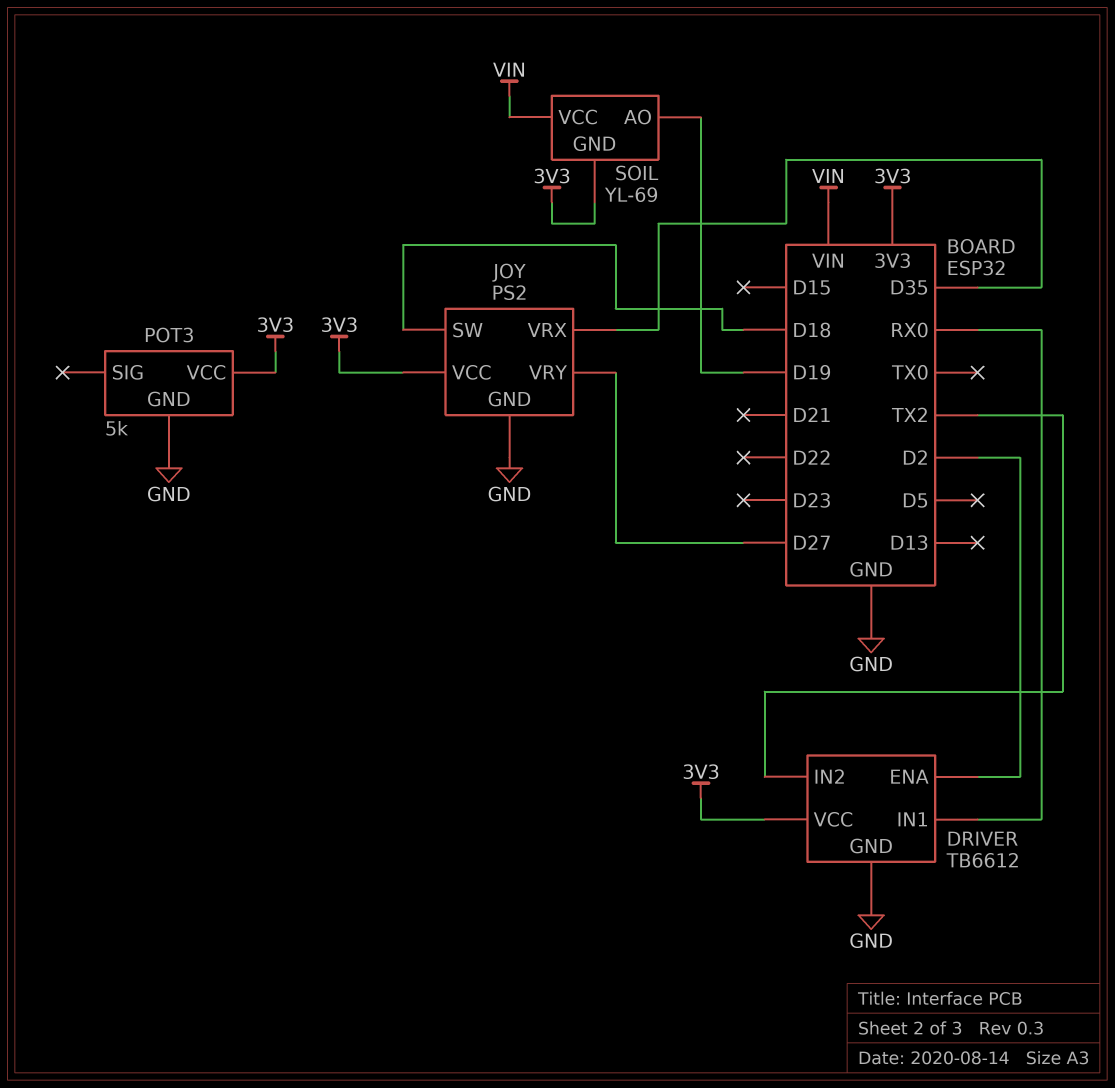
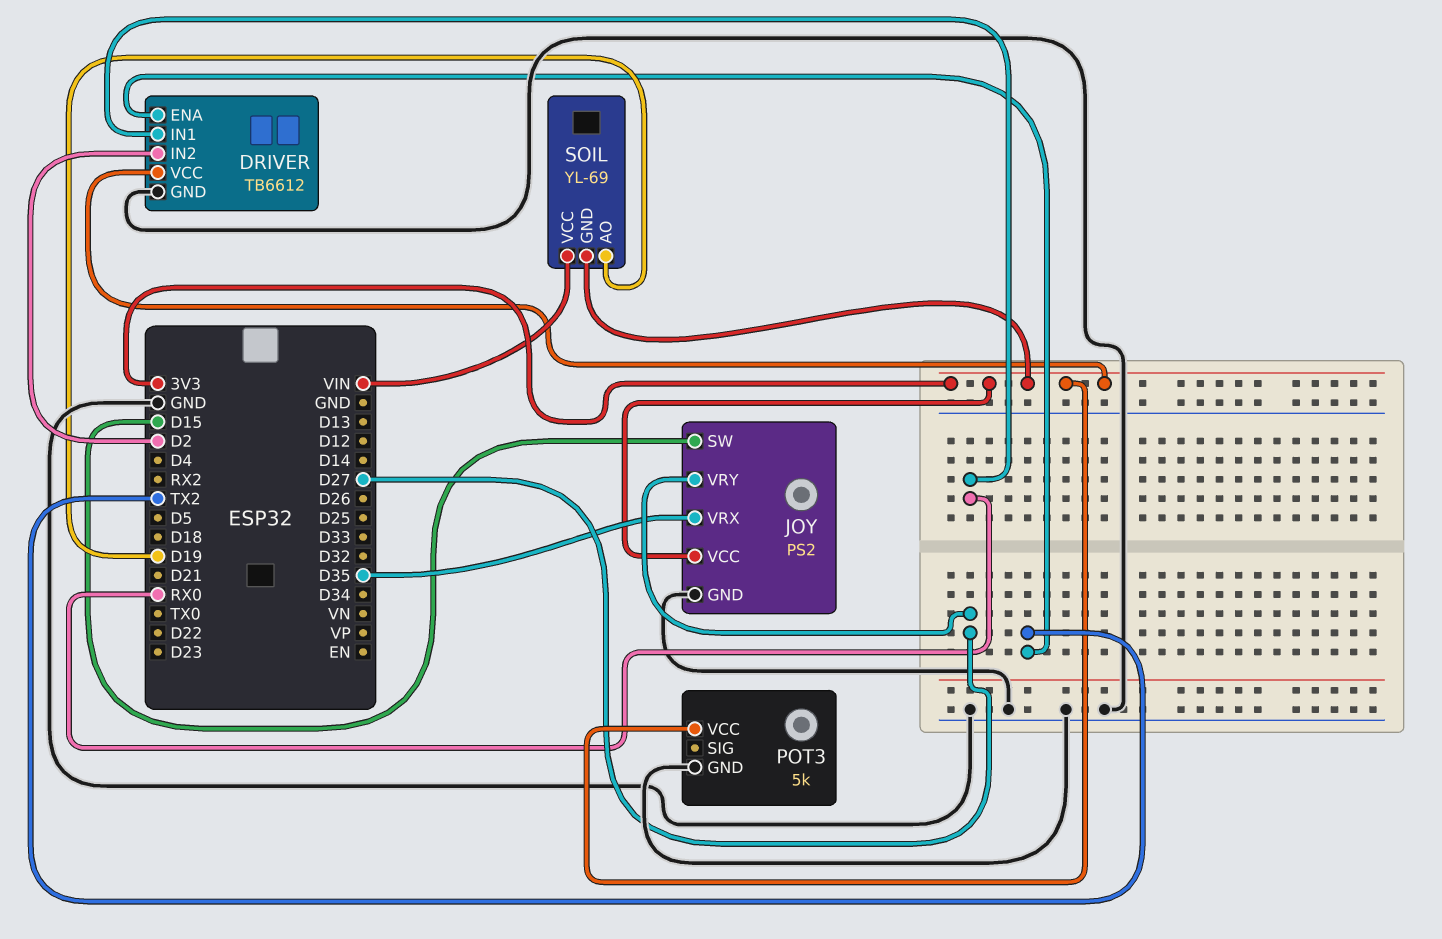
DRIVER pin ENA: D2 -> TX2
DRIVER pin IN2: TX2 -> D2
JOY pin SW: D18 -> D15

